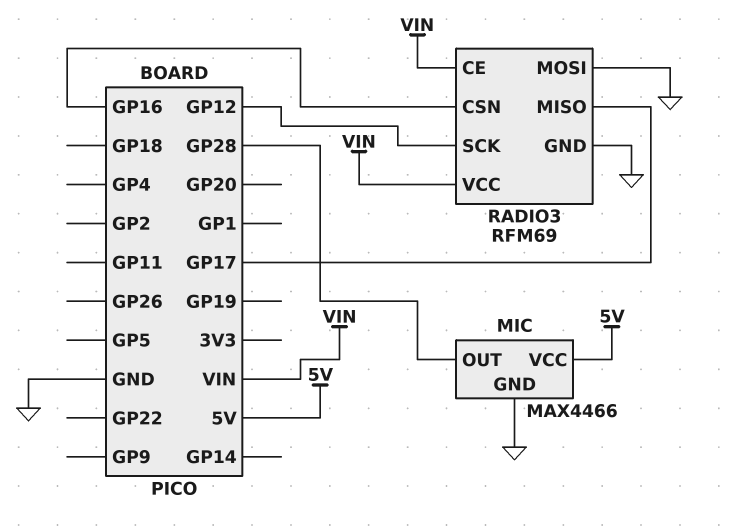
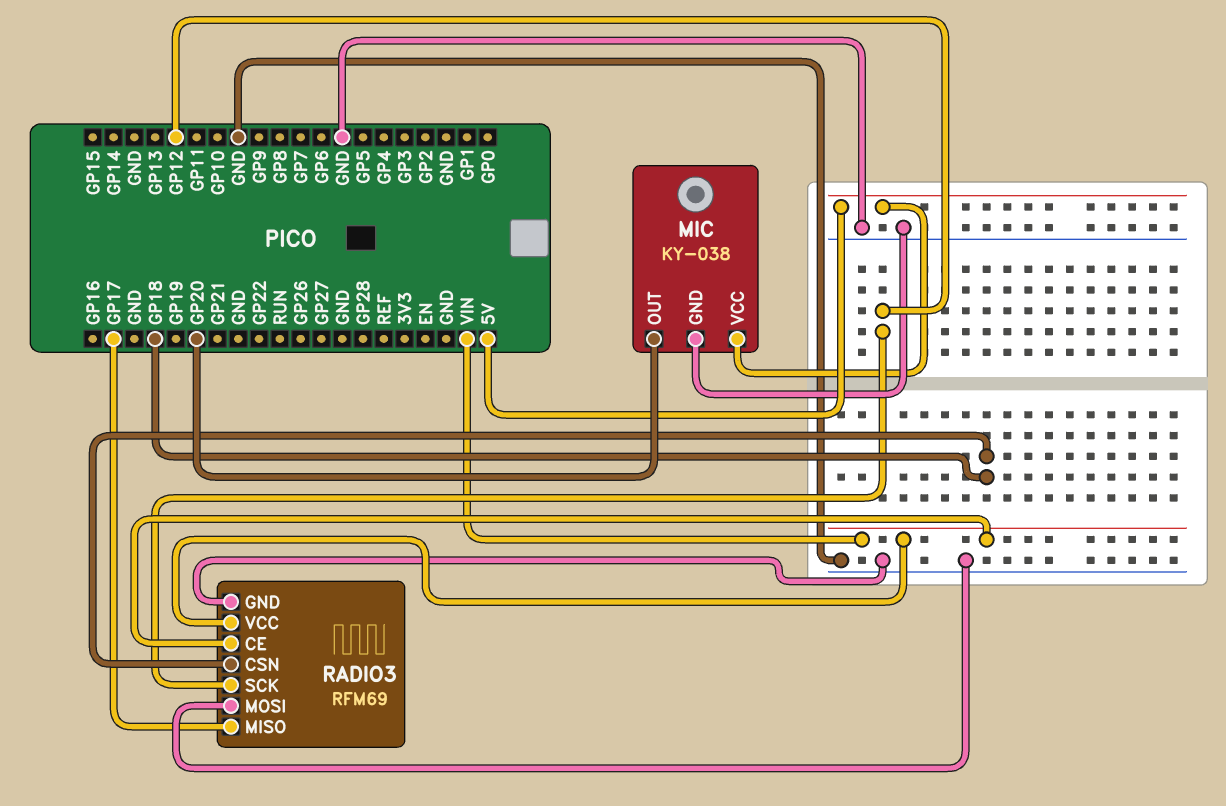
MIC: MAX4466 -> KY-038
MIC pin OUT: GP28 -> GP20
RADIO3 pin CSN: GP16 -> GP18

